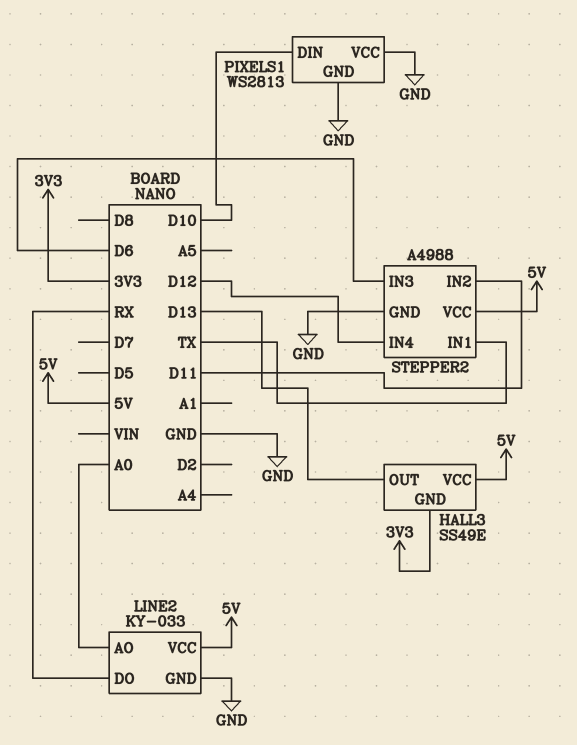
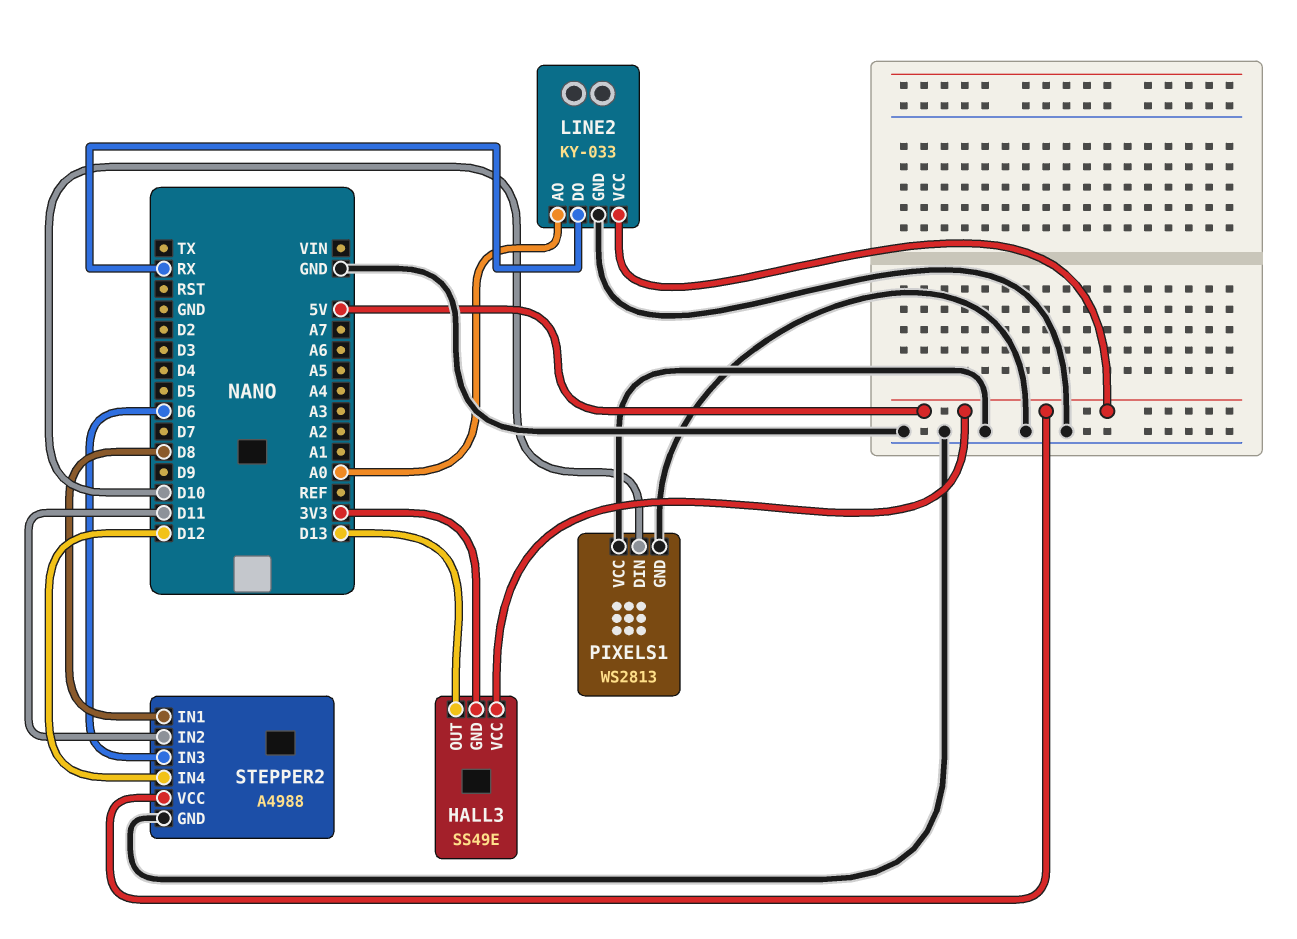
STEPPER2 pin IN1: TX -> D8

